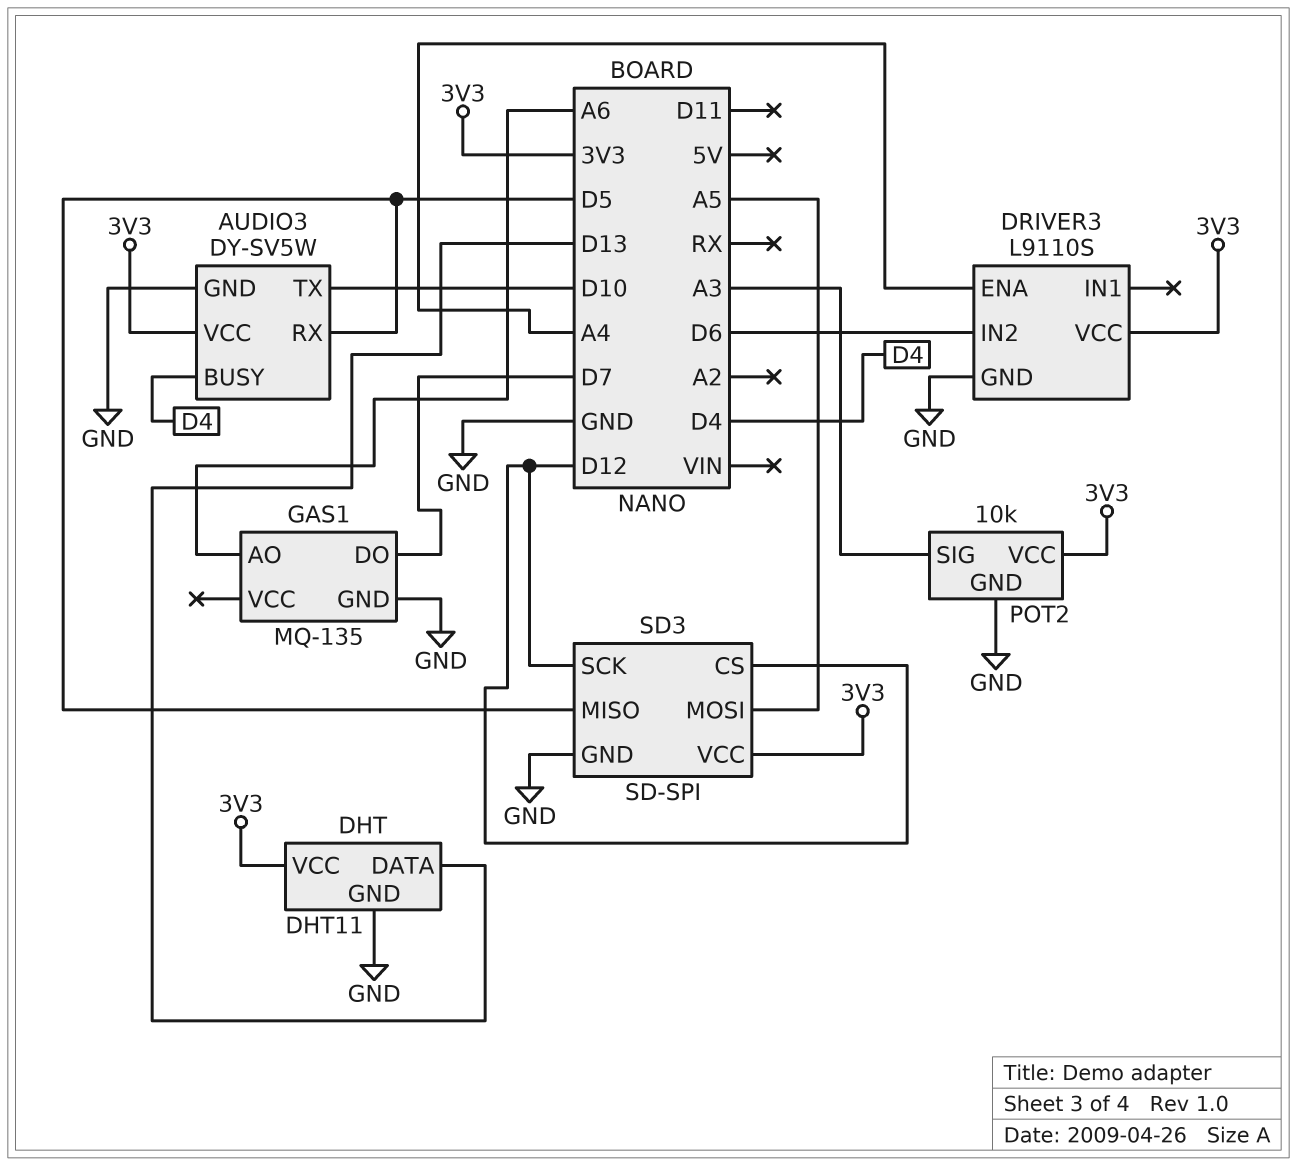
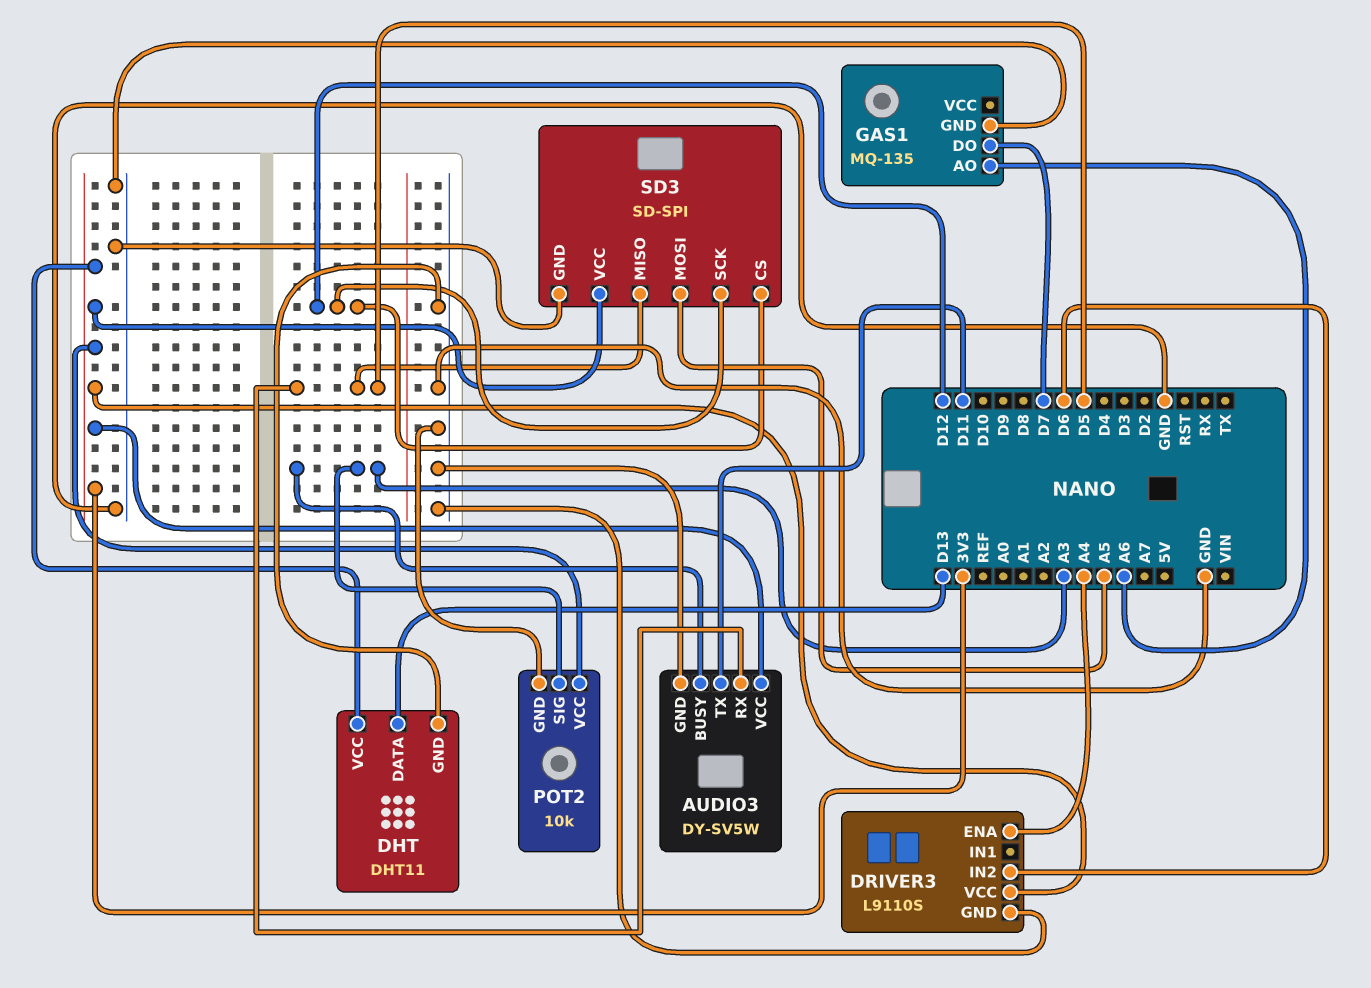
AUDIO3 pin BUSY: D4 -> A3
AUDIO3 pin TX: D10 -> D11

